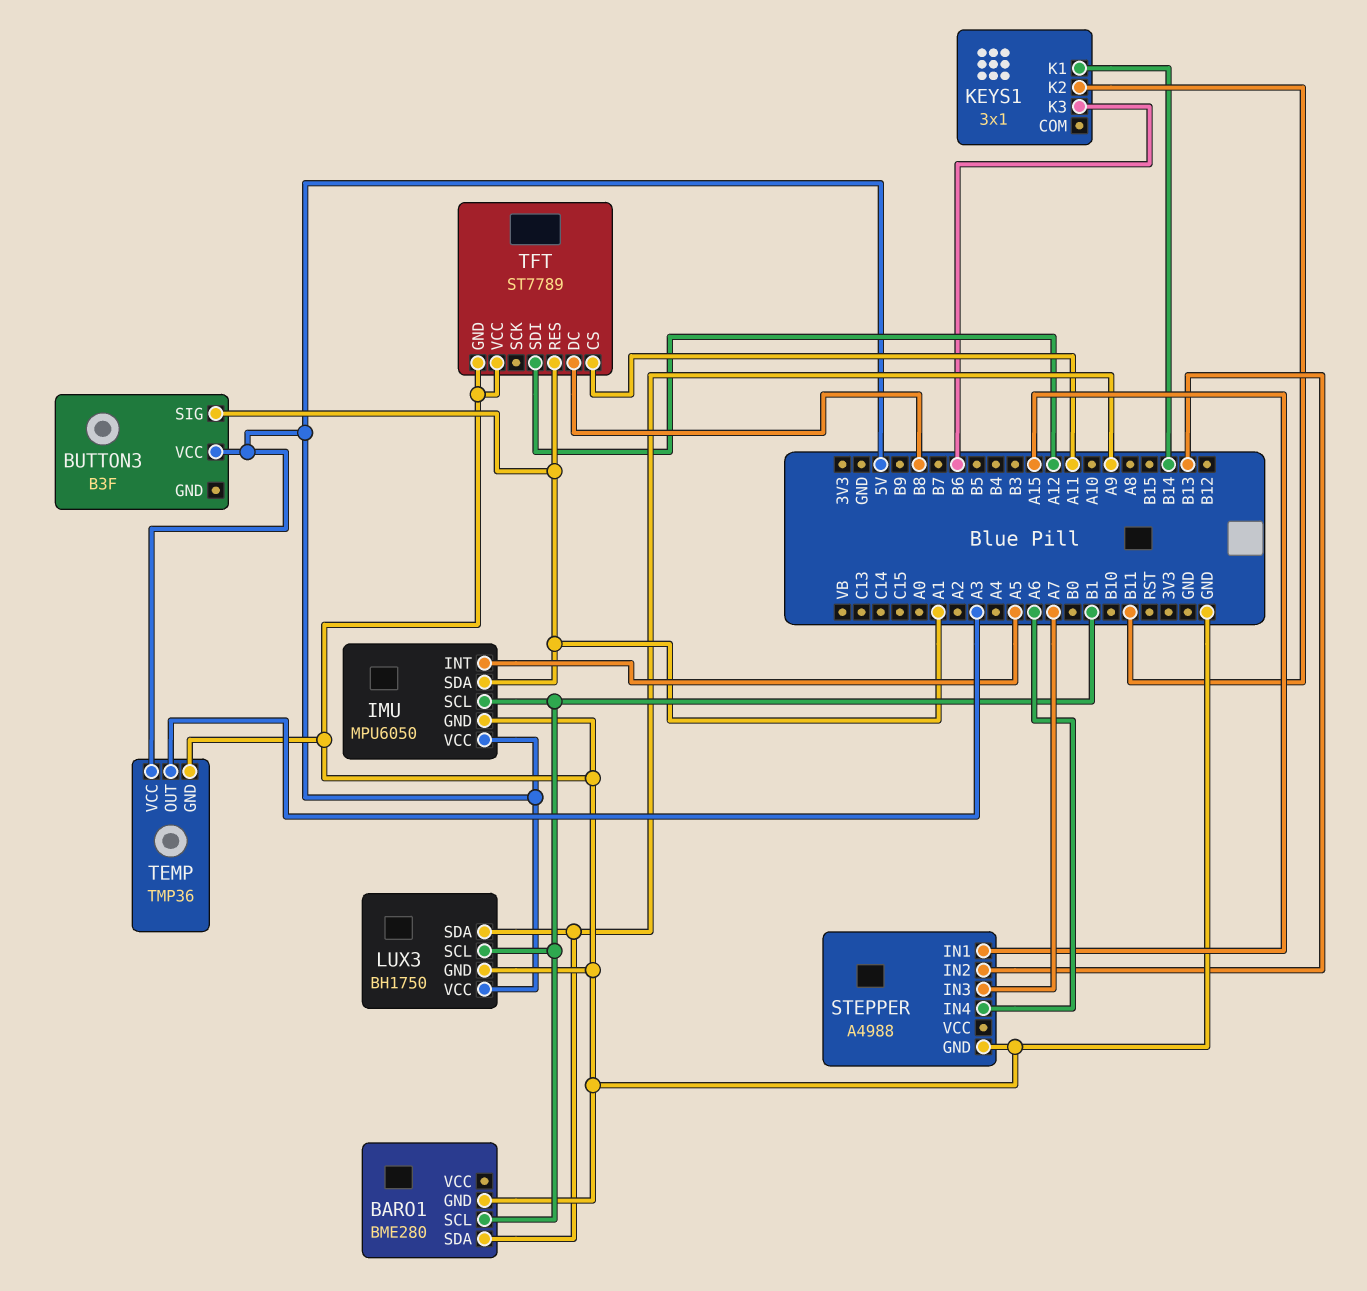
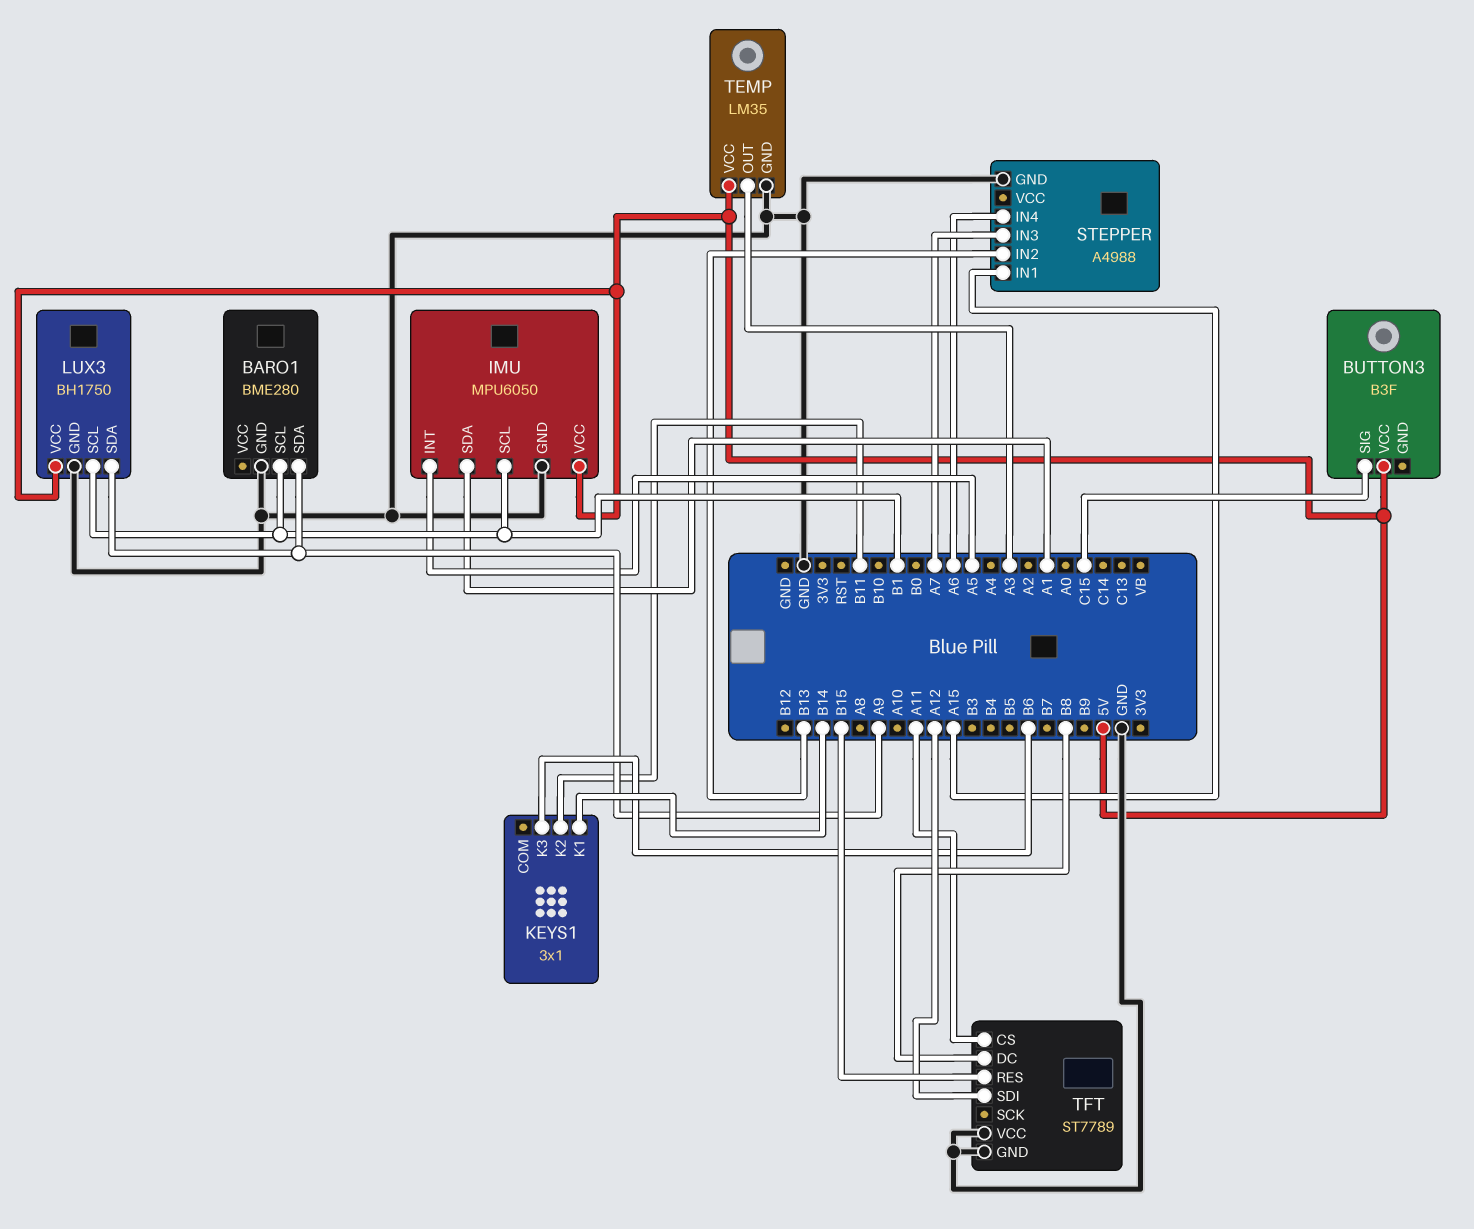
BUTTON3 pin SIG: A1 -> C15
TEMP: TMP36 -> LM35
TFT pin RES: A1 -> B15

